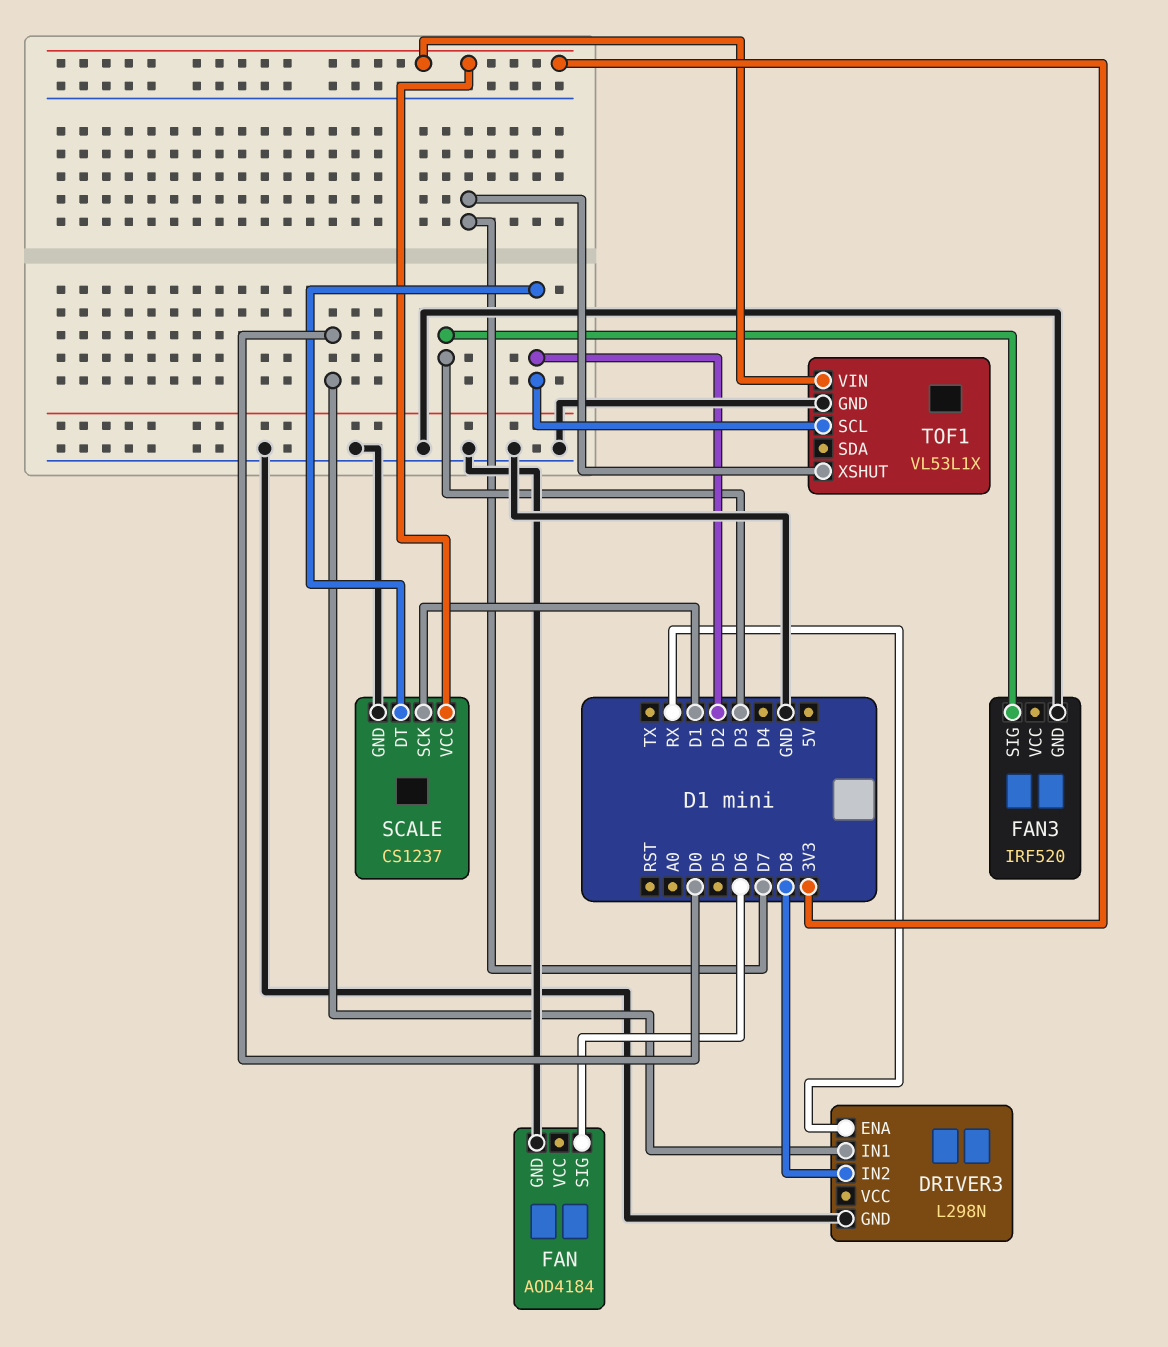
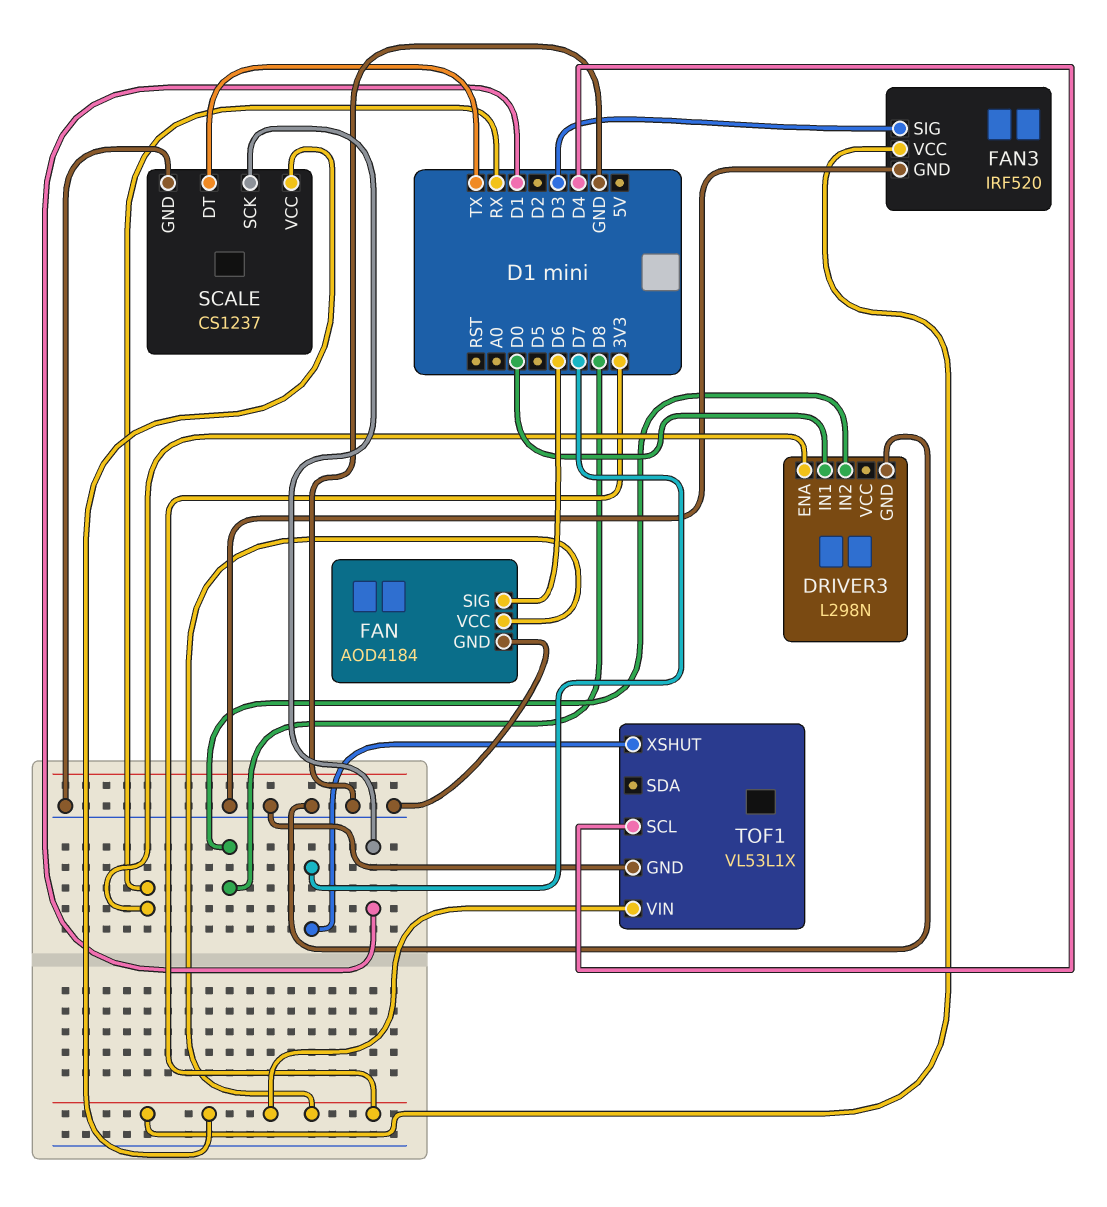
FAN pin VCC: none -> 3V3
FAN3 pin VCC: none -> 3V3
SCALE pin DT: D2 -> TX
TOF1 pin SCL: D2 -> D4

